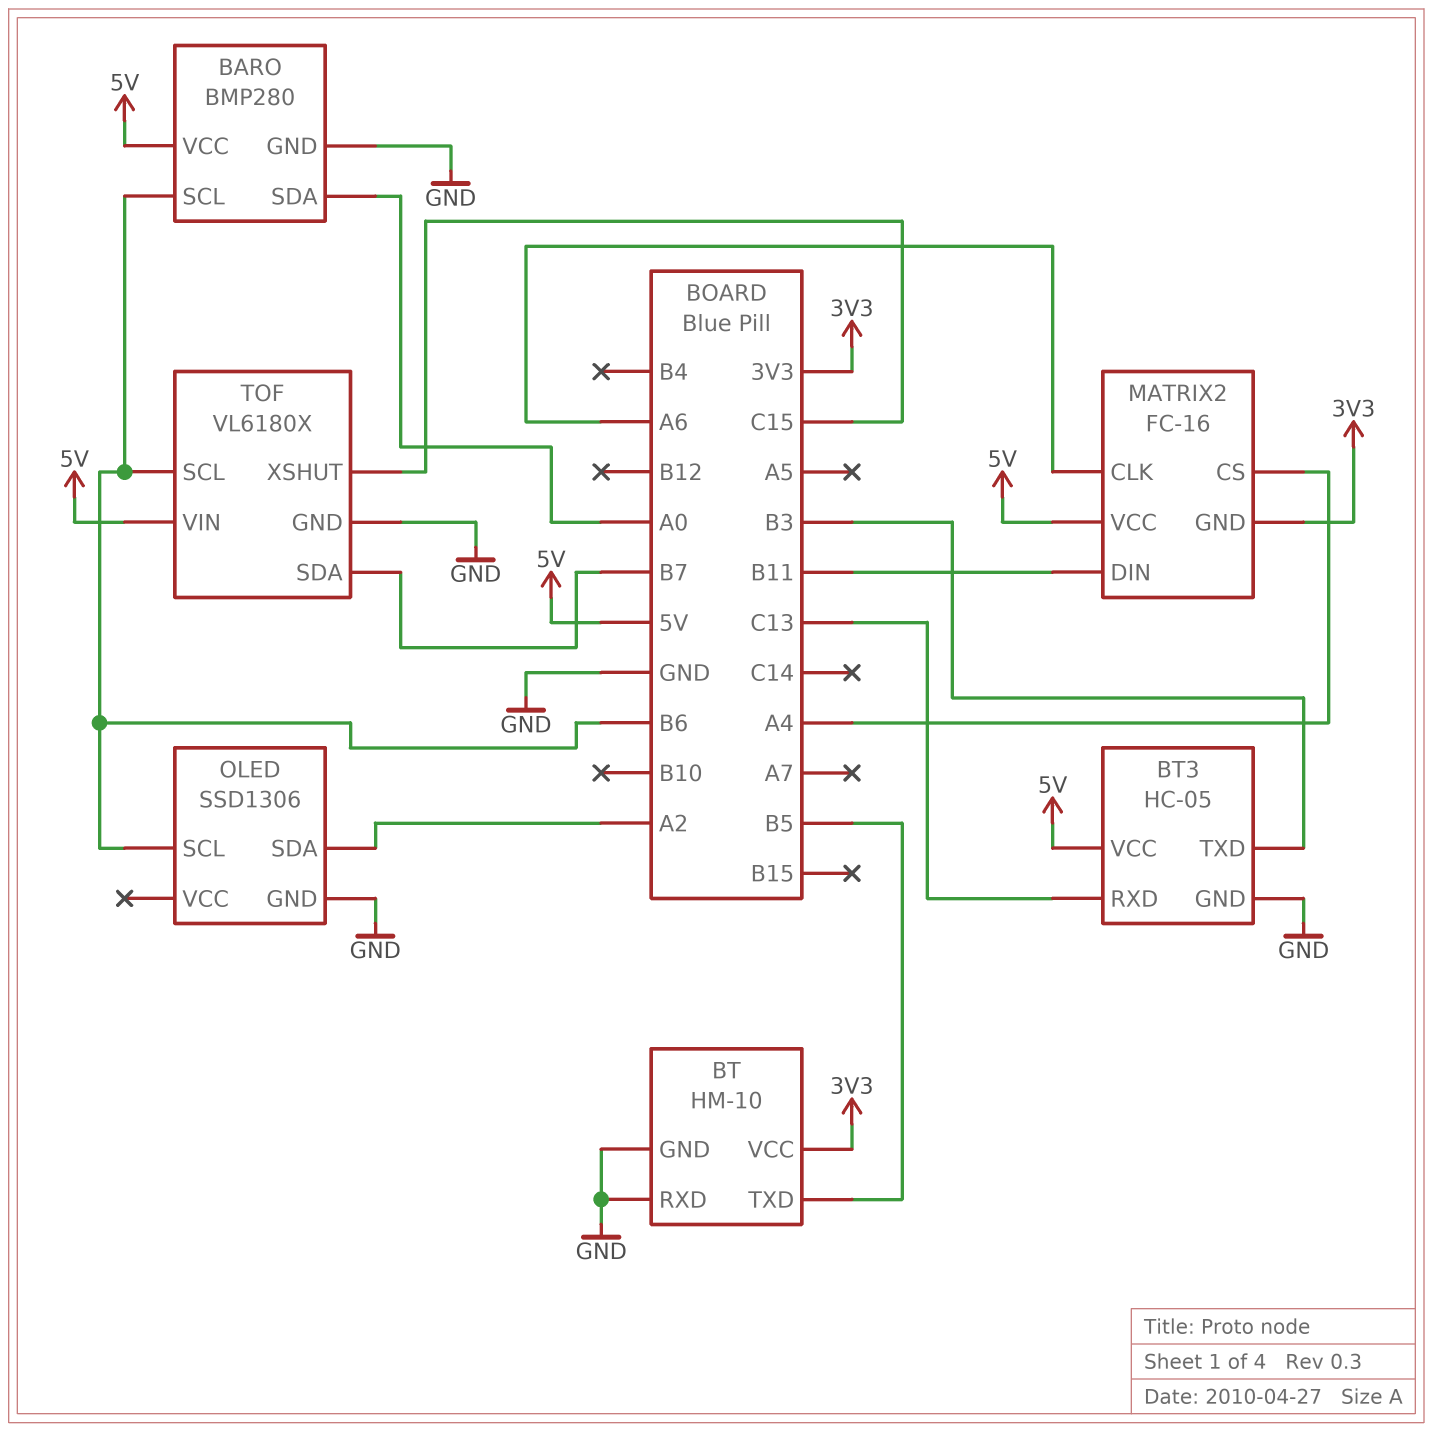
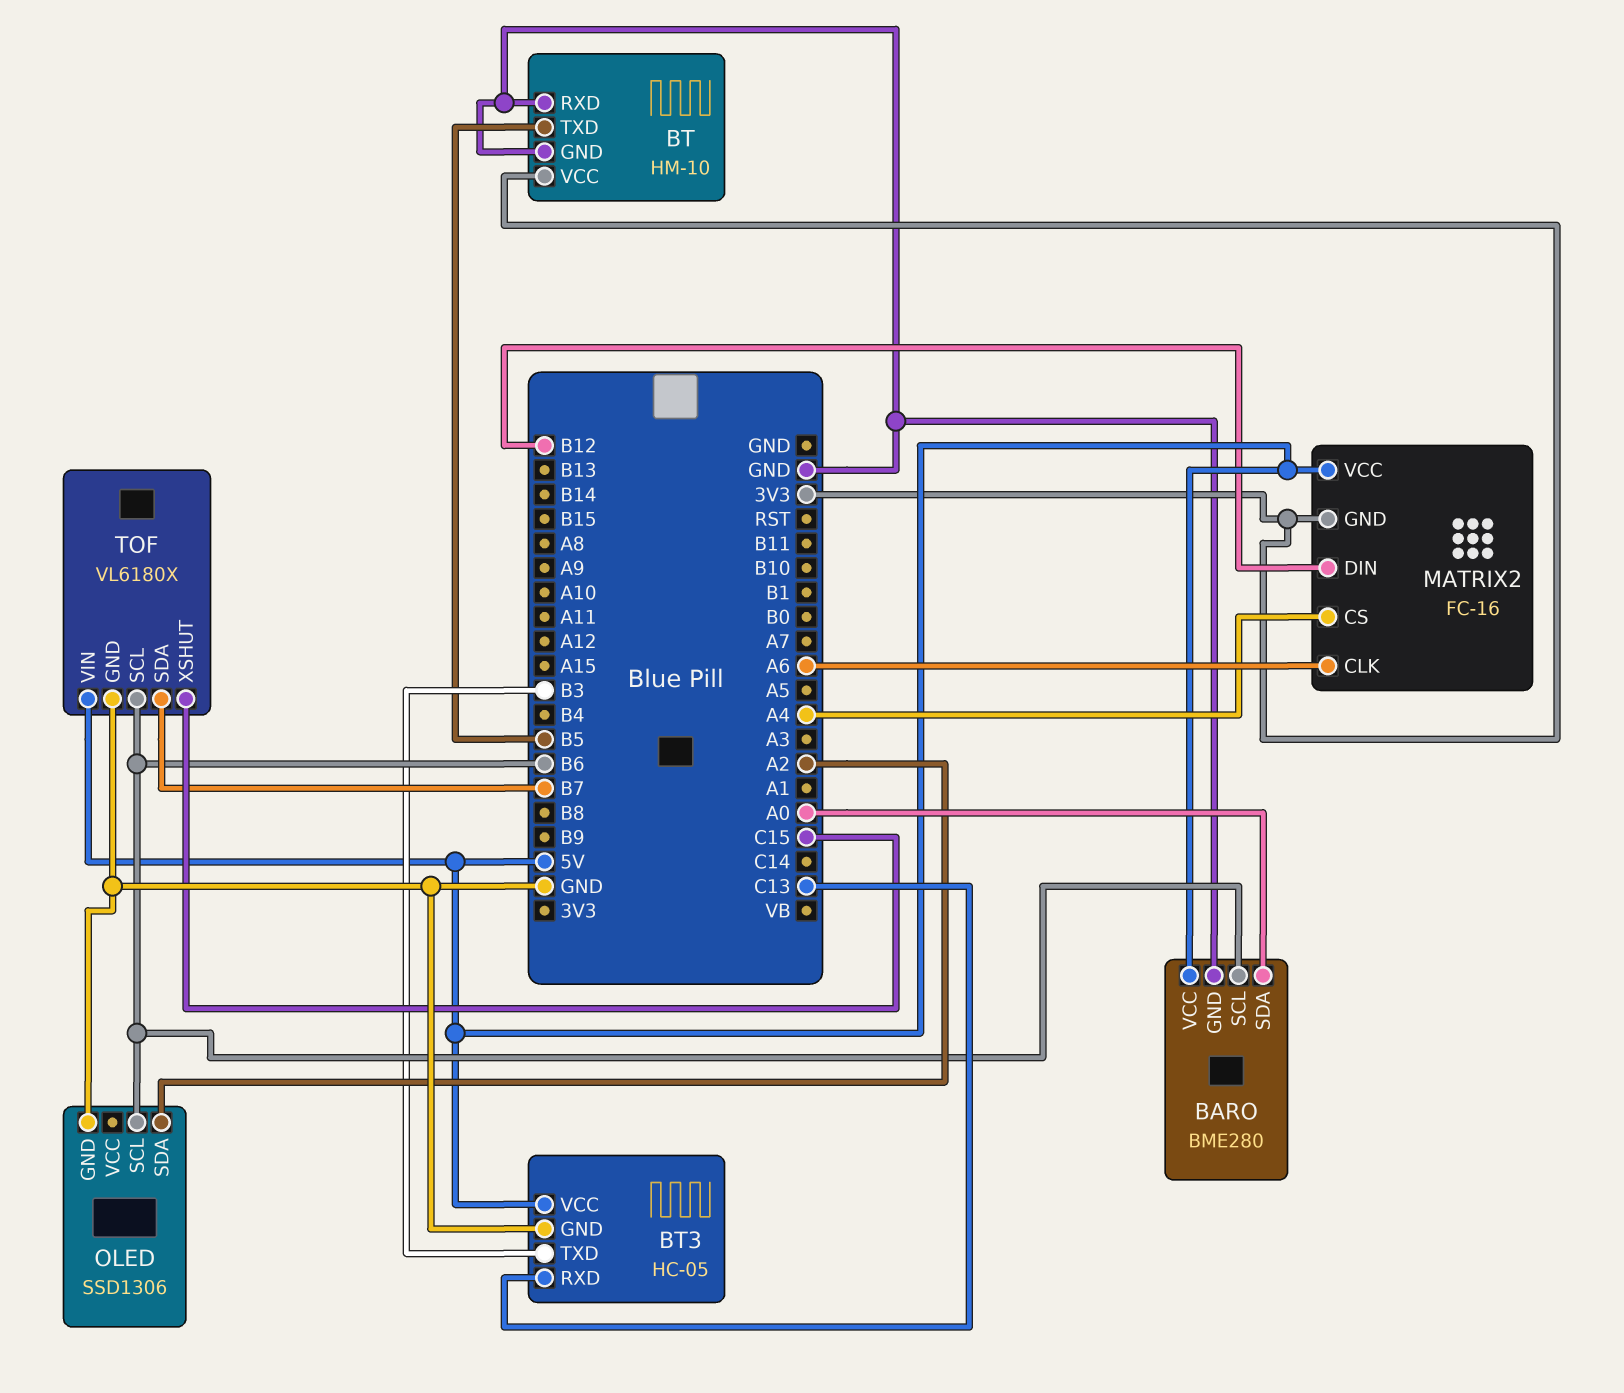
BARO: BMP280 -> BME280
MATRIX2 pin DIN: B11 -> B12

